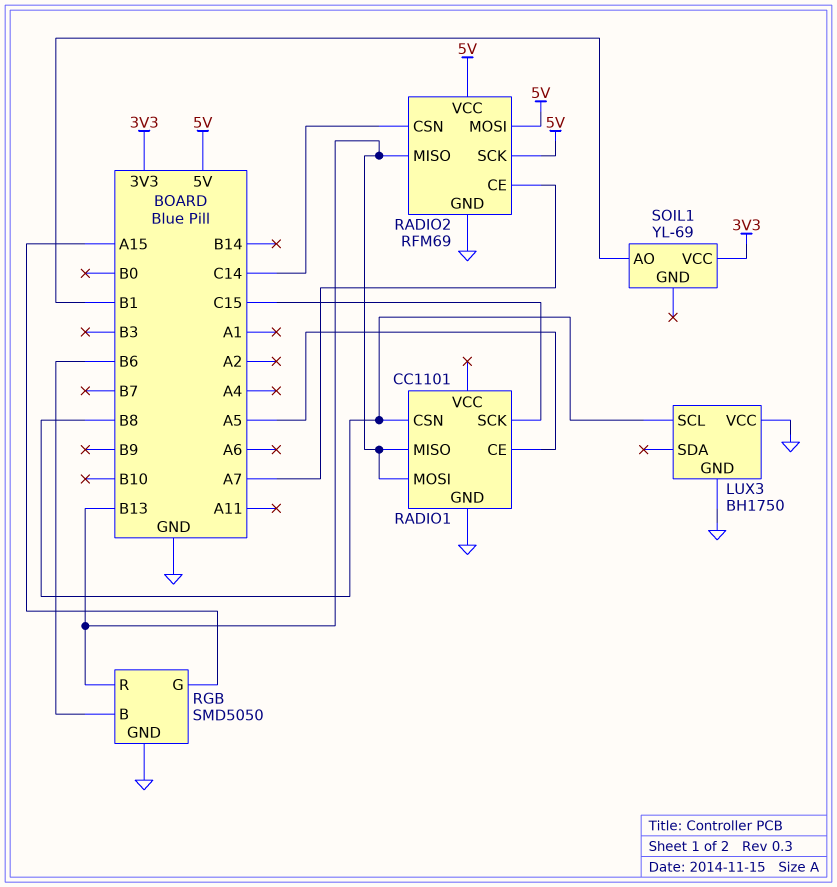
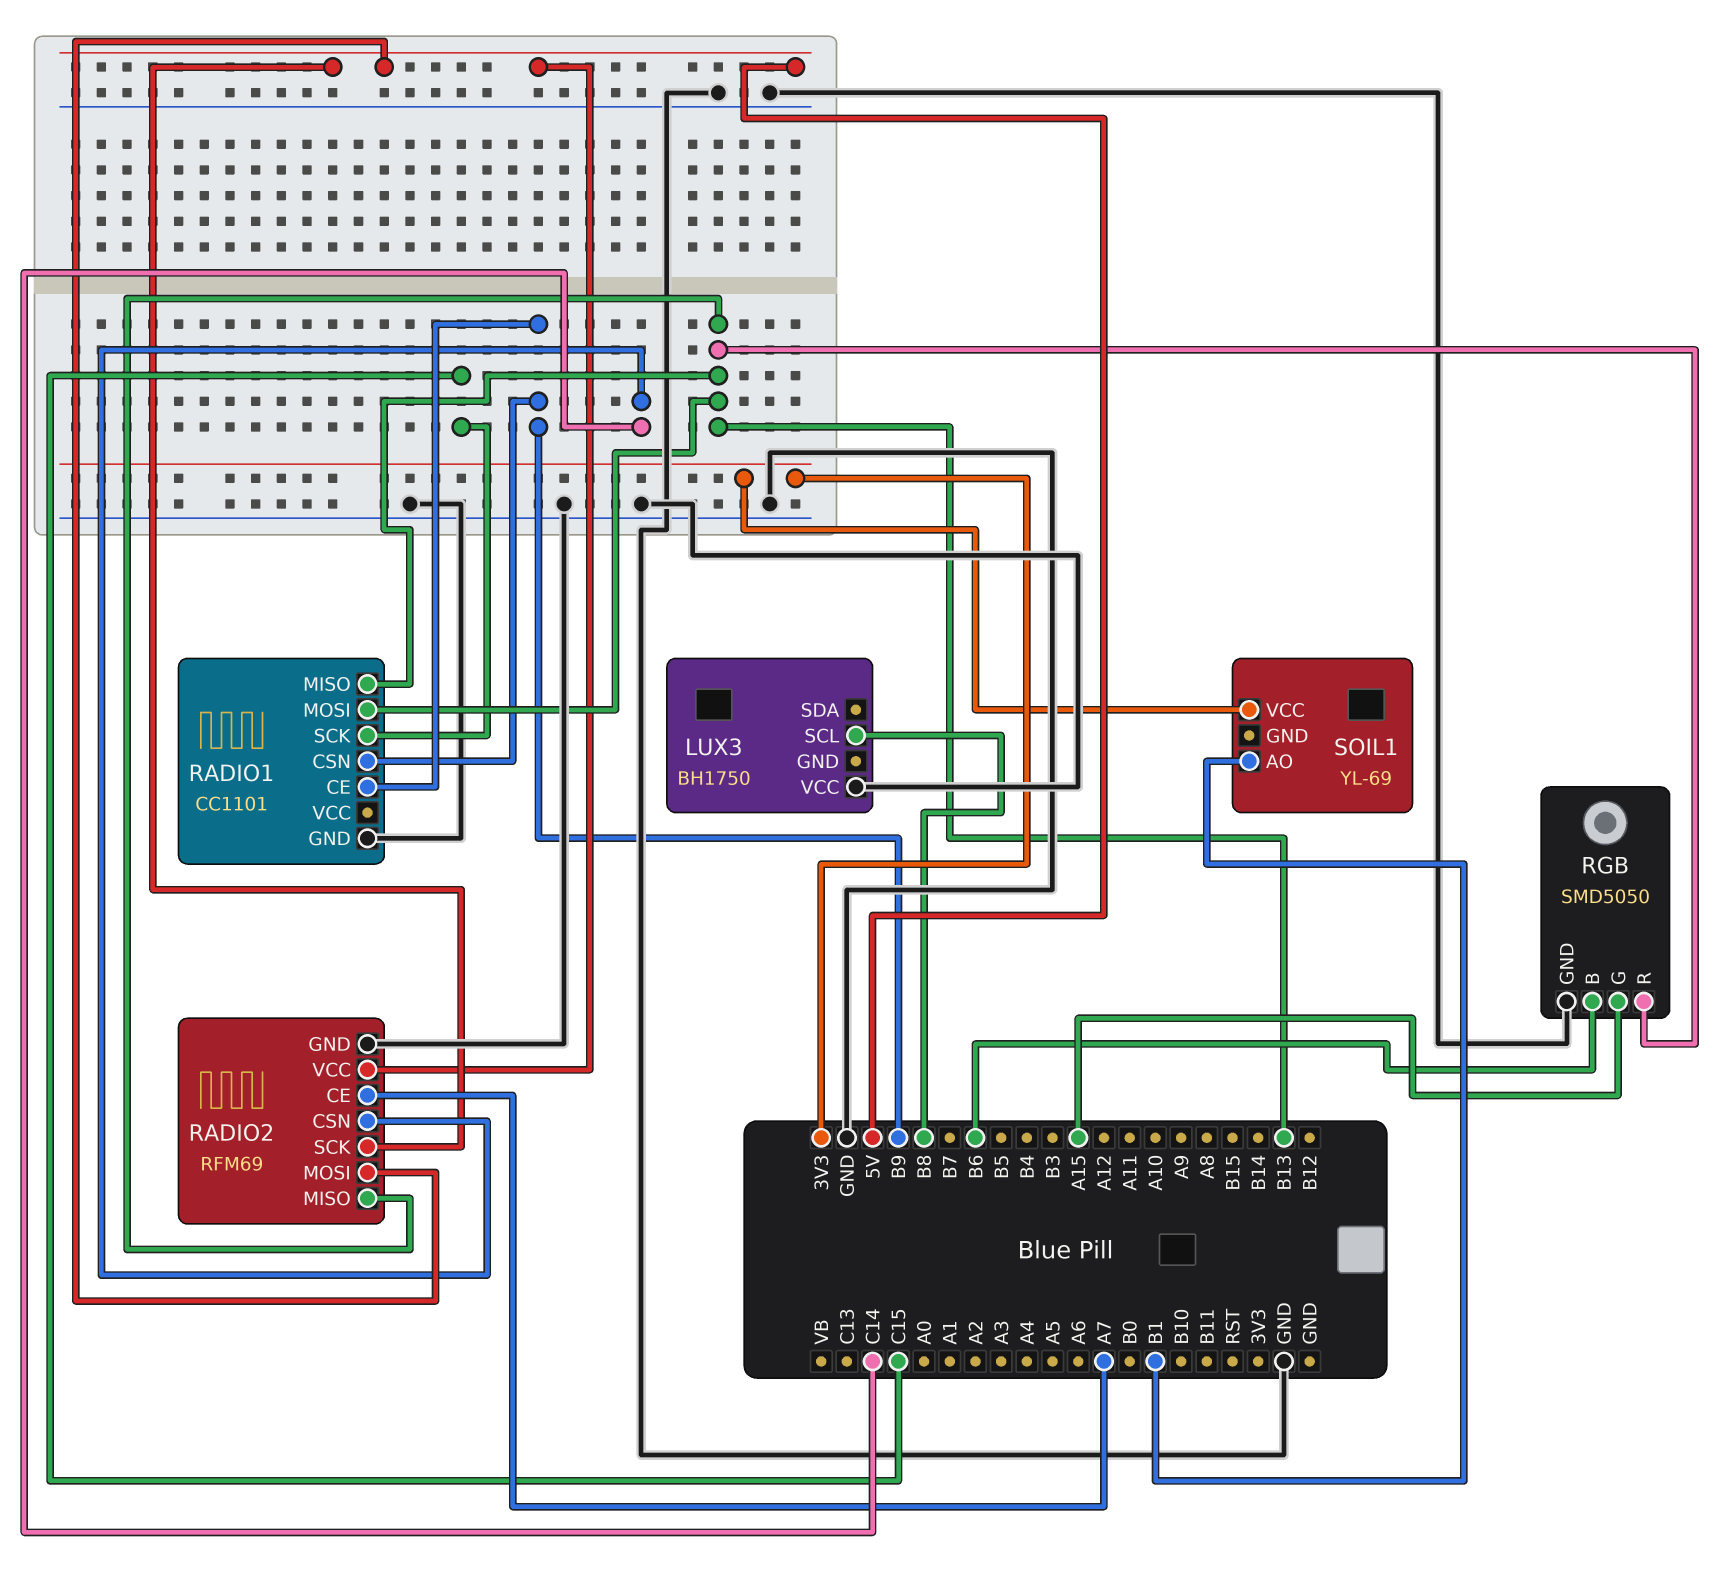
LUX3 pin GND: GND -> none
RADIO1 pin CE: A5 -> B9
RADIO1 pin CSN: B8 -> B9

